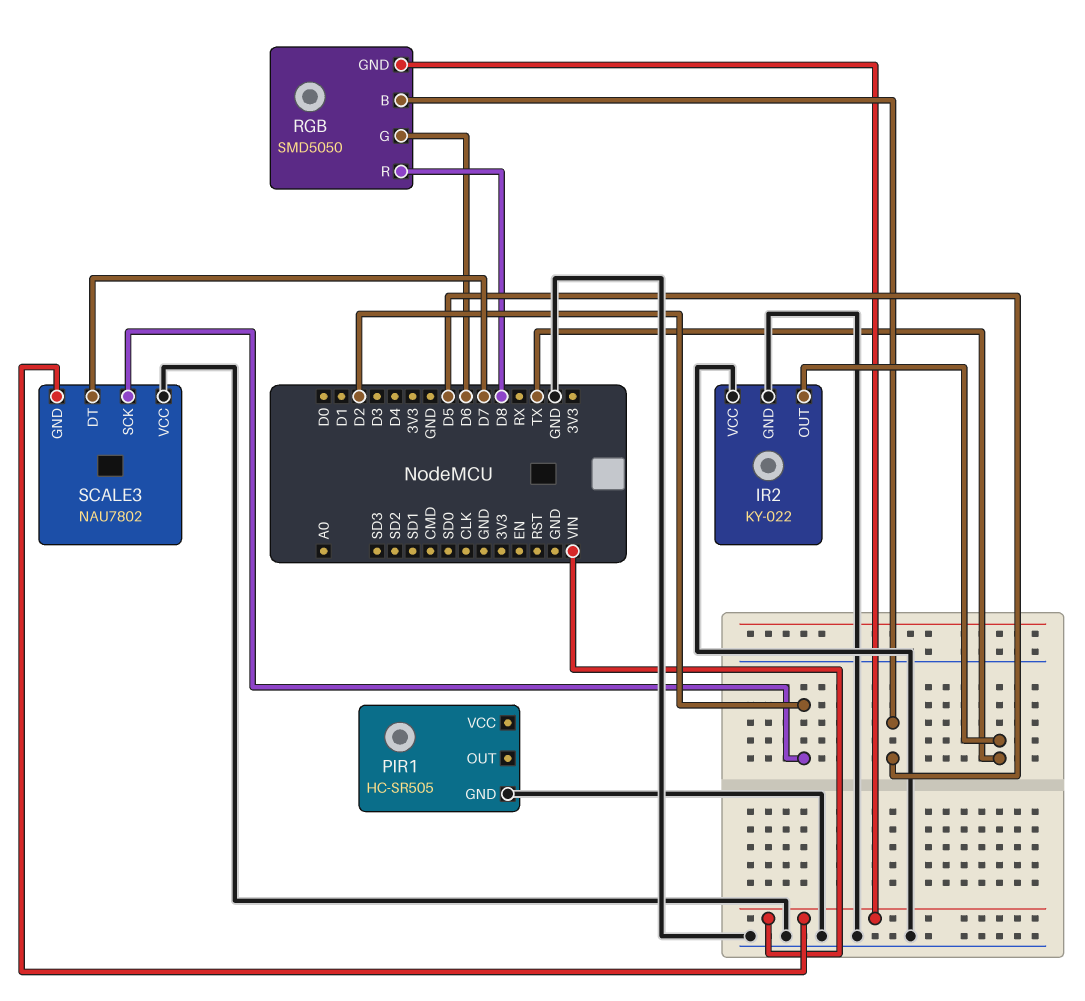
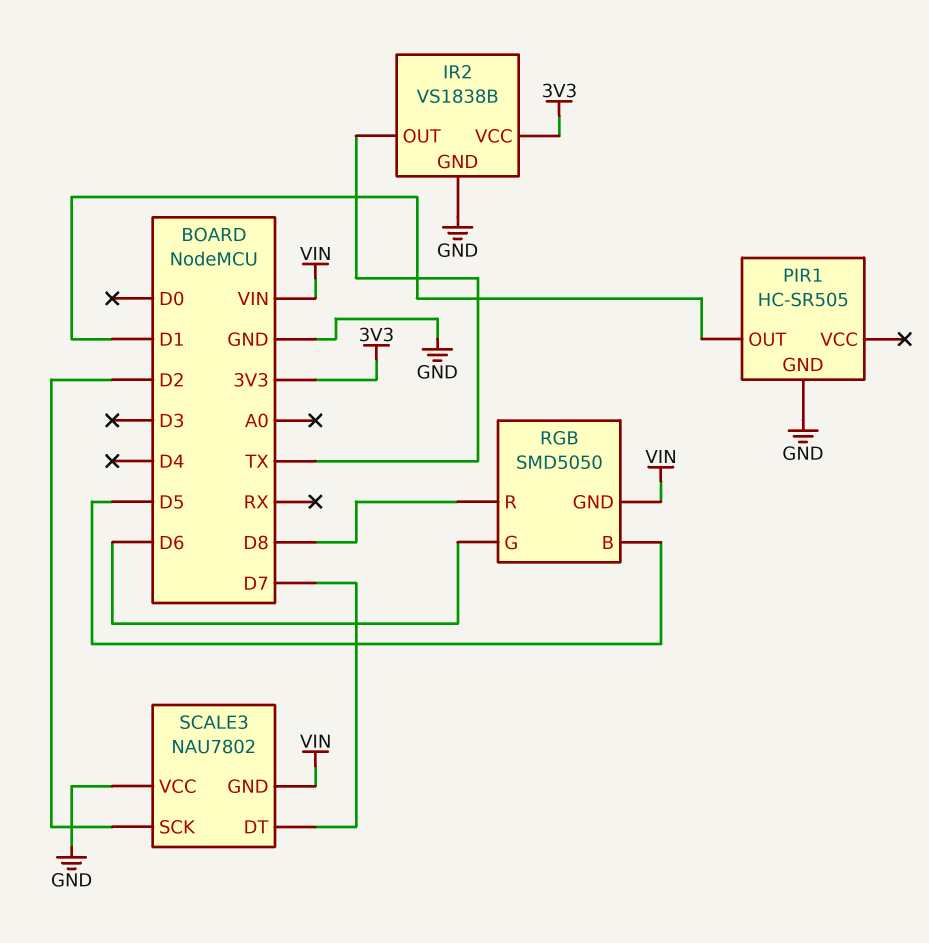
IR2: KY-022 -> VS1838B
IR2 pin VCC: GND -> 3V3
PIR1 pin OUT: none -> D1

